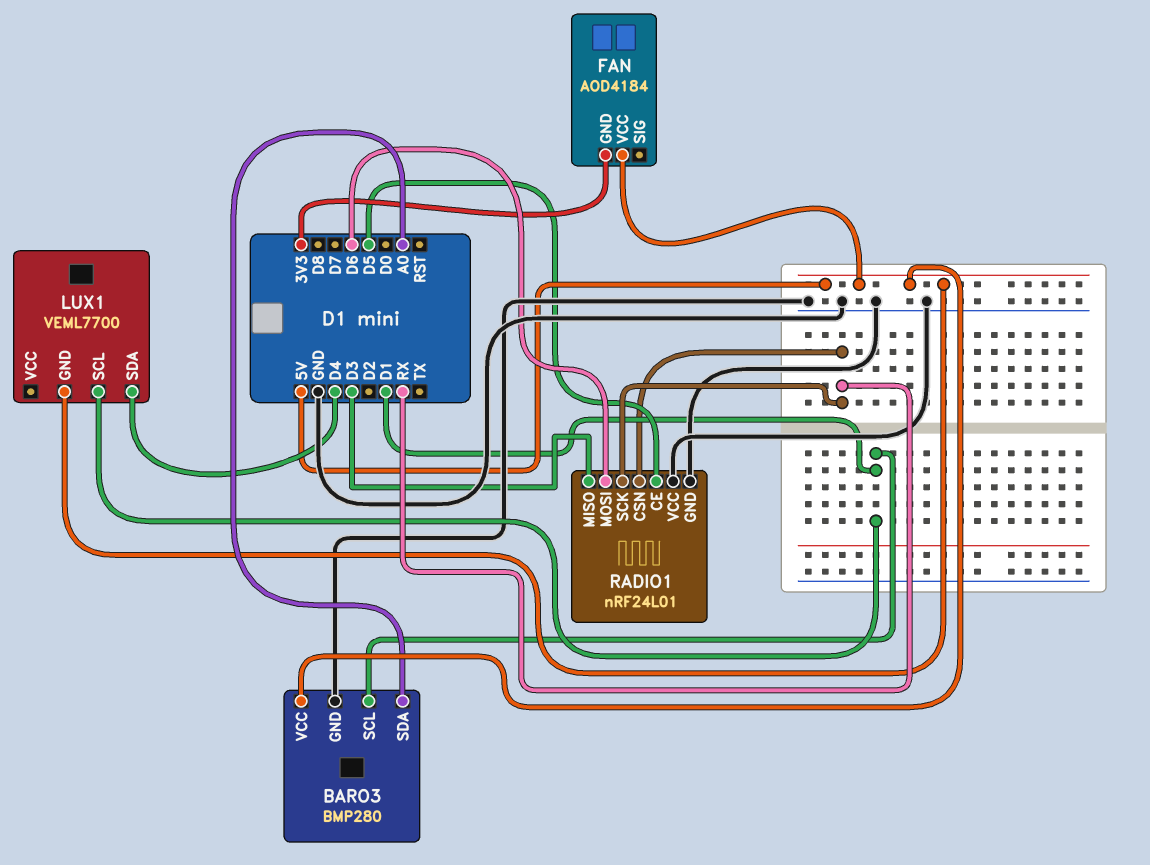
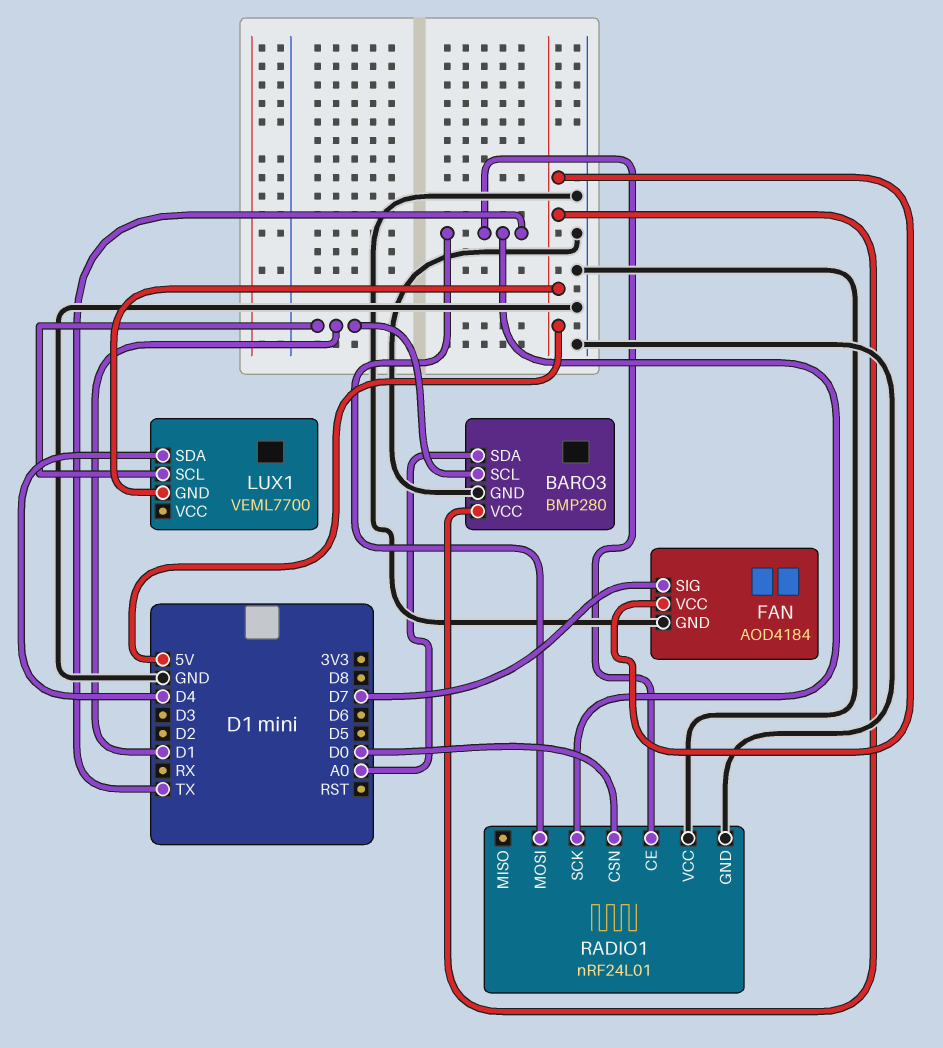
FAN pin GND: 3V3 -> GND
FAN pin SIG: none -> D7
RADIO1 pin CE: D5 -> TX
RADIO1 pin CSN: RX -> D0
RADIO1 pin MISO: D3 -> none
RADIO1 pin MOSI: D6 -> TX
RADIO1 pin SCK: RX -> TX

